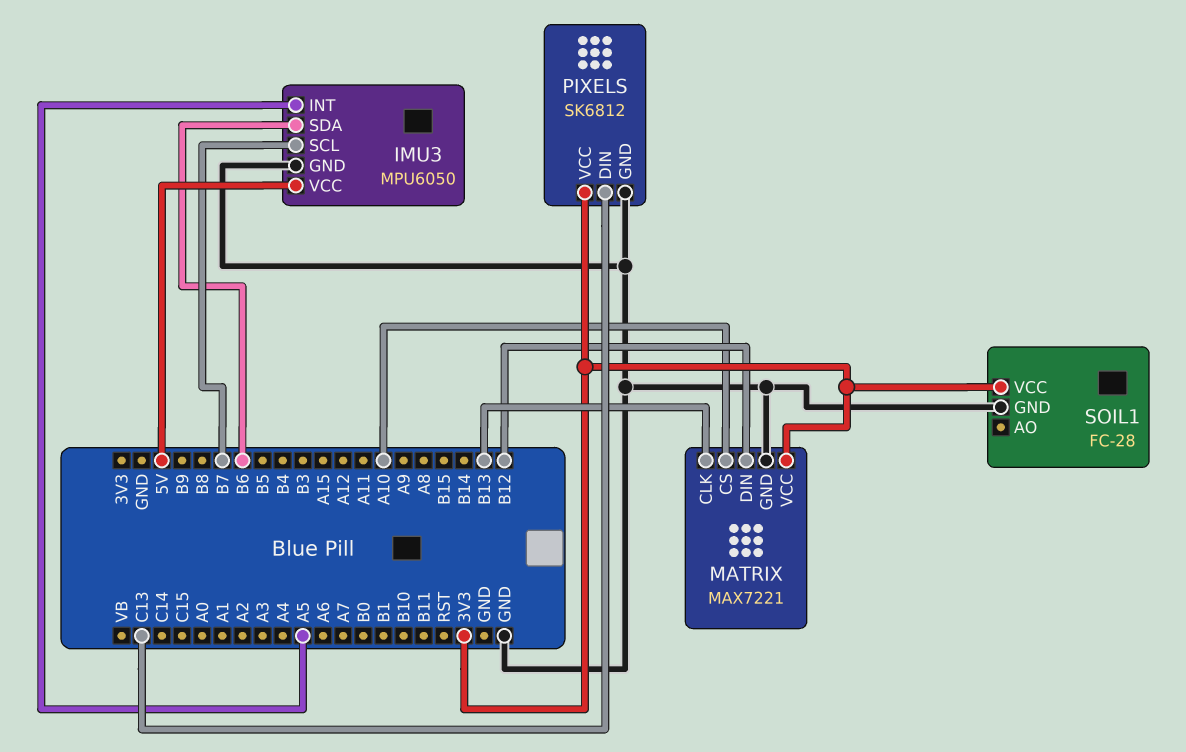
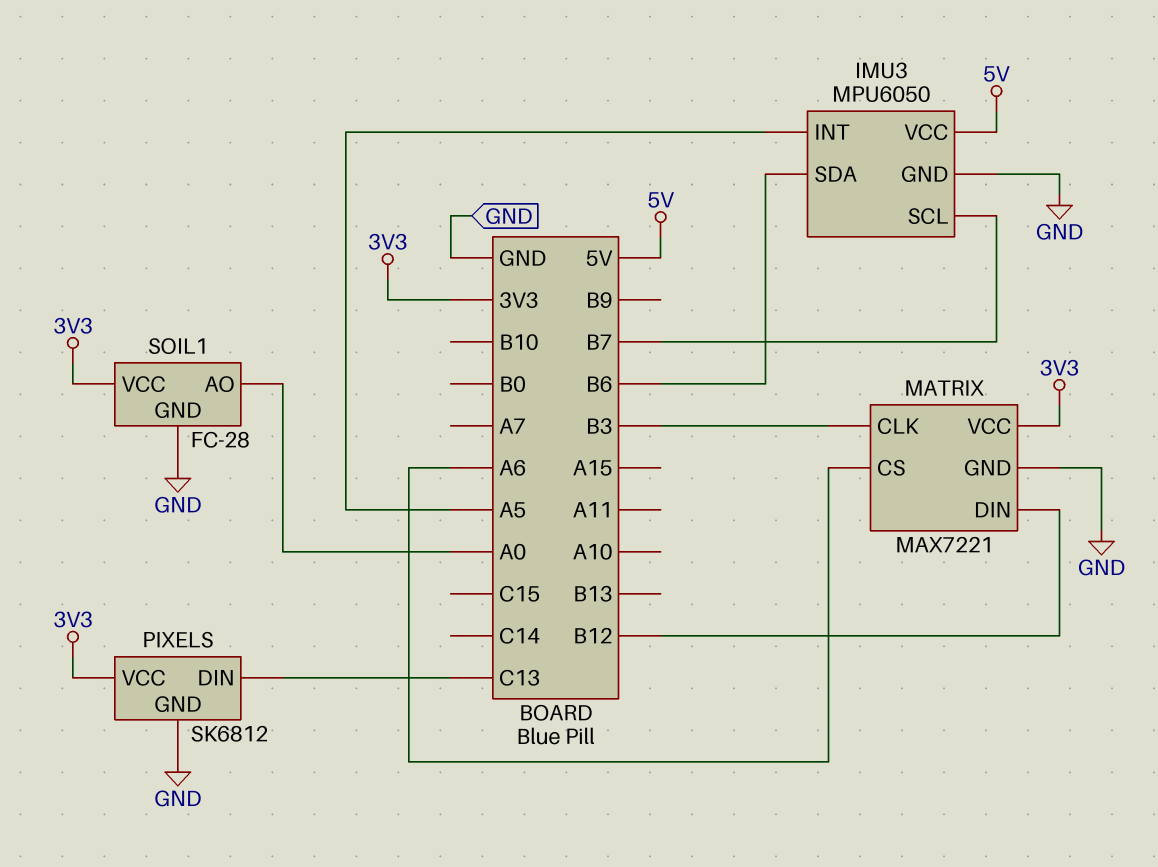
MATRIX pin CLK: B13 -> B3
MATRIX pin CS: A10 -> A6
SOIL1 pin AO: none -> A0

